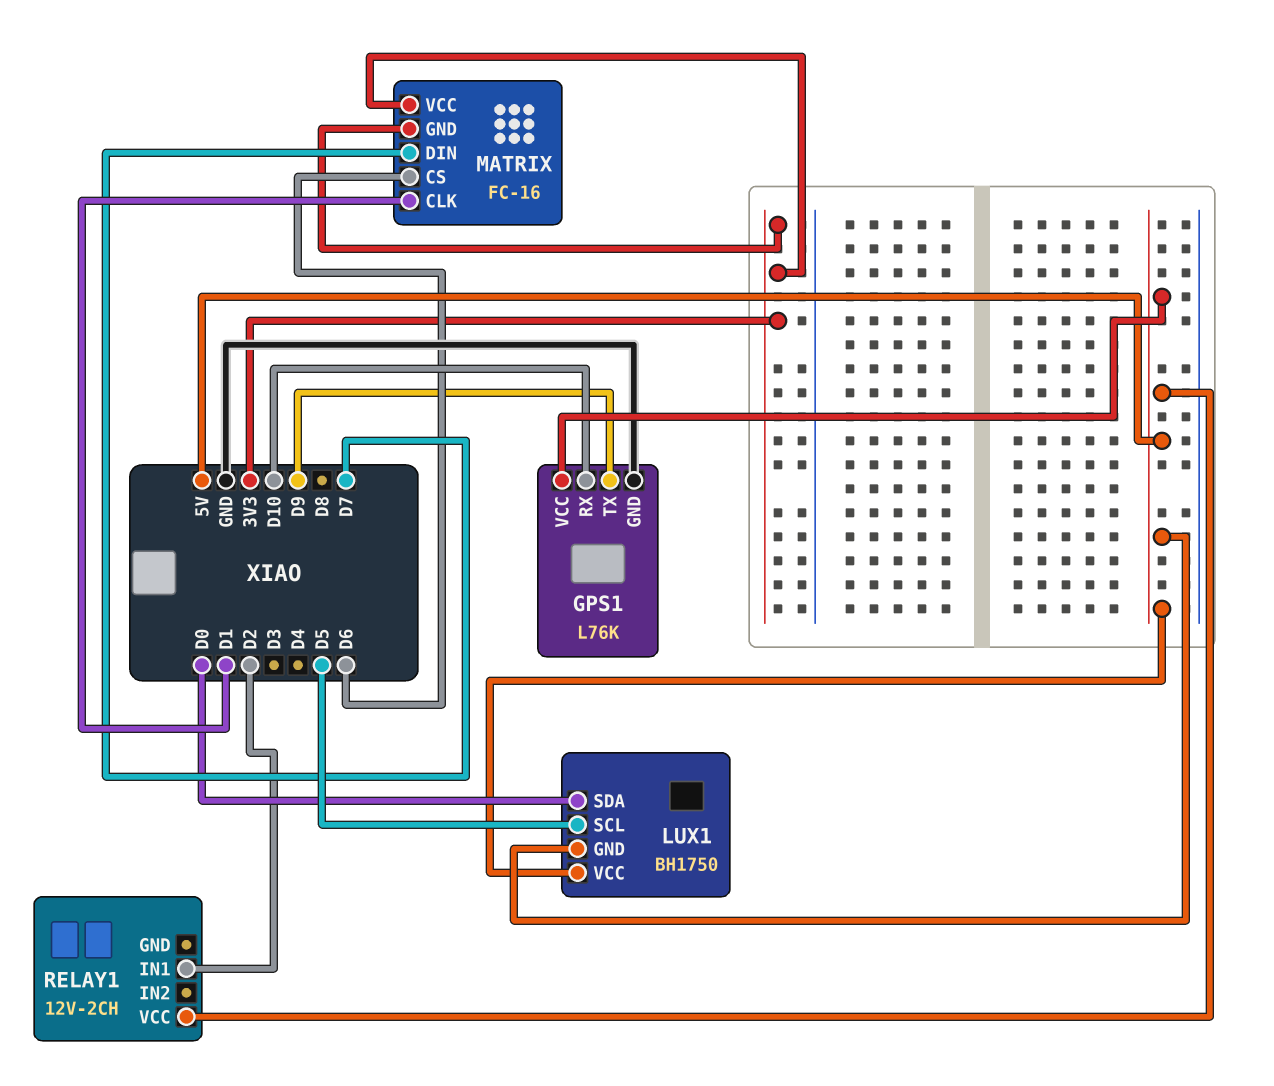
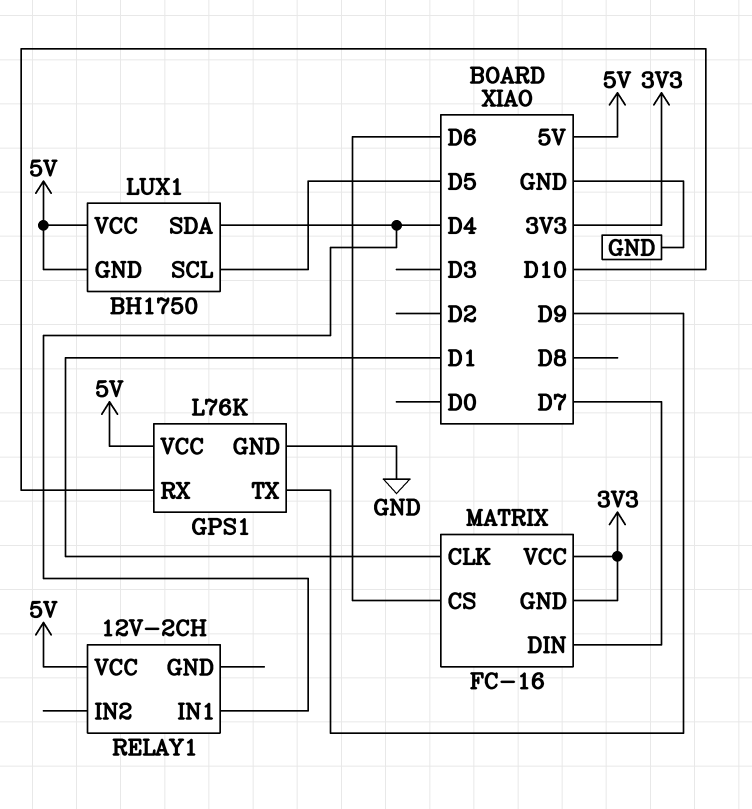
LUX1 pin SDA: D0 -> D4
RELAY1 pin IN1: D2 -> D4

